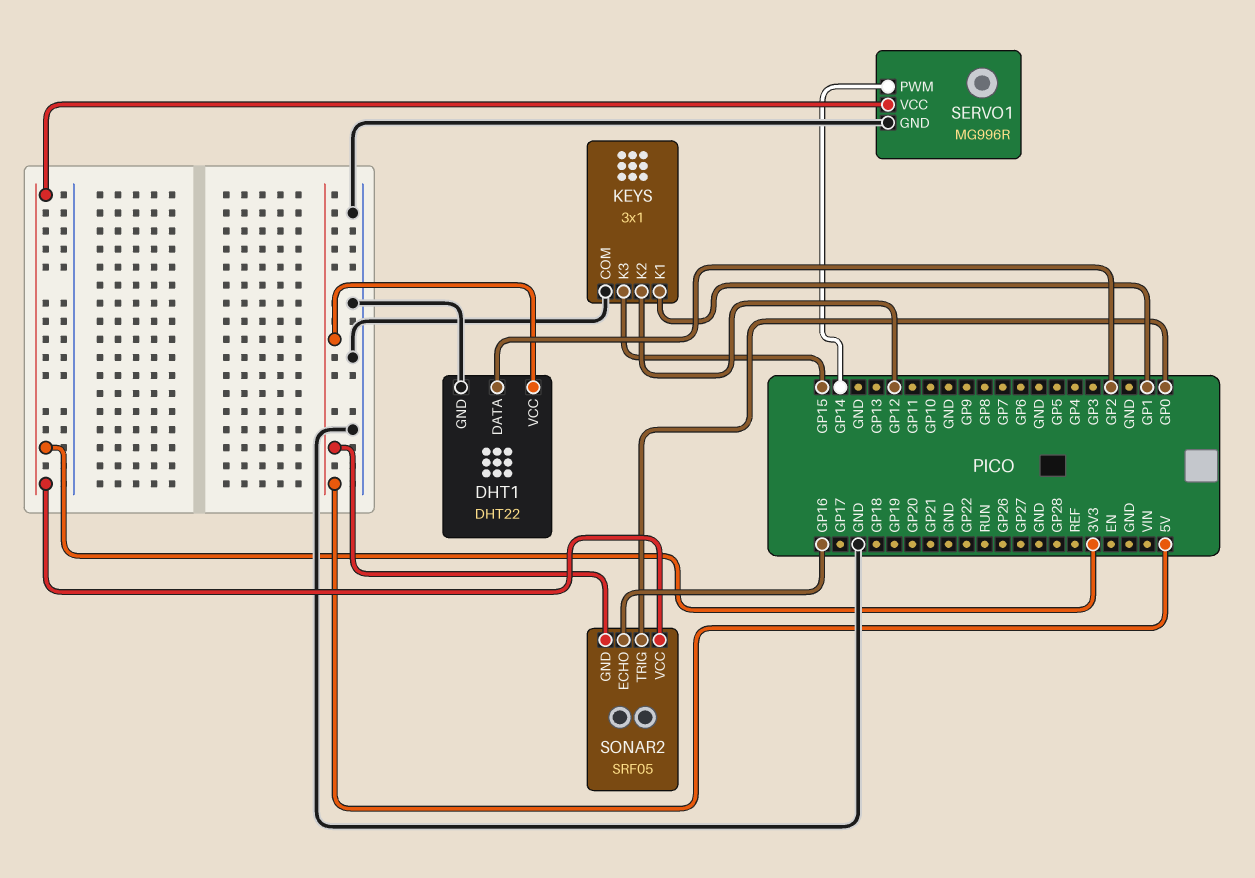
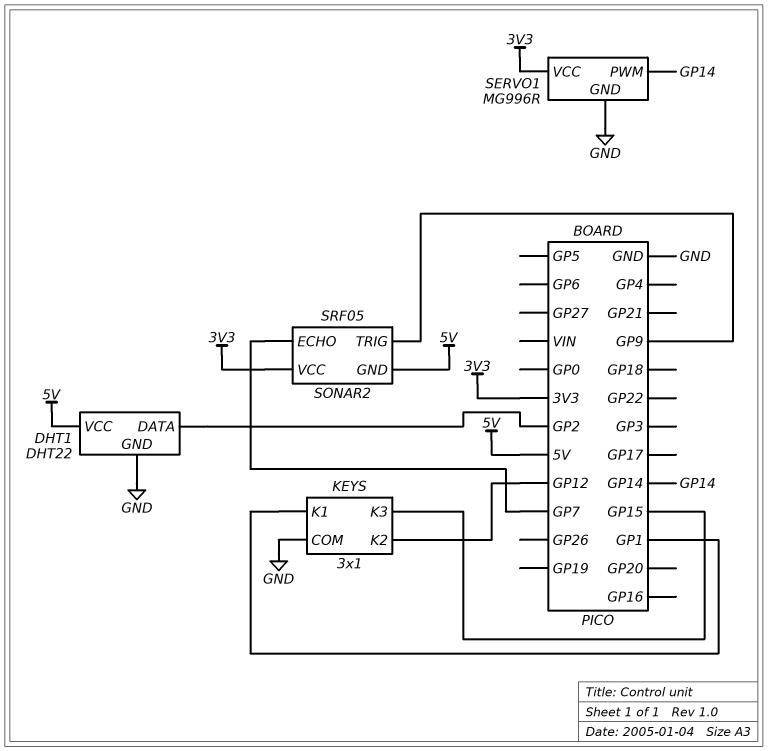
SONAR2 pin ECHO: GP16 -> GP7
SONAR2 pin TRIG: GP0 -> GP9

